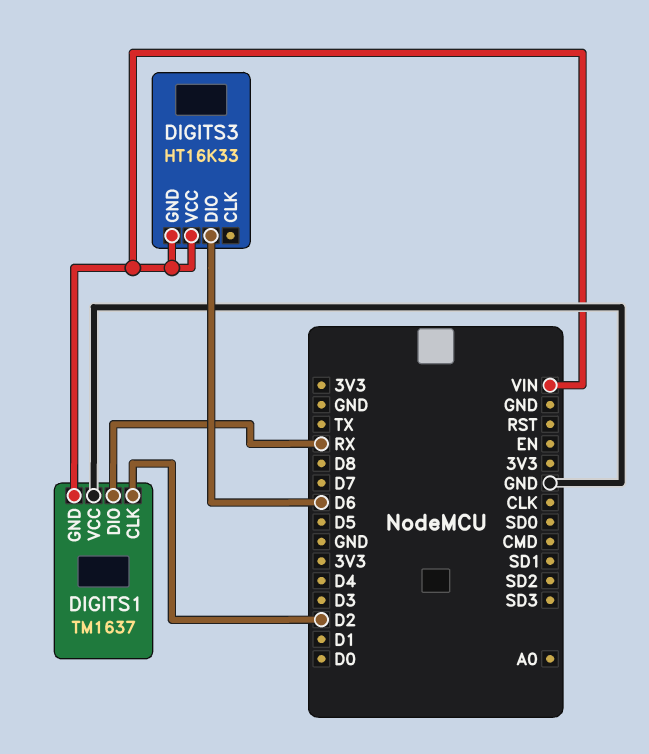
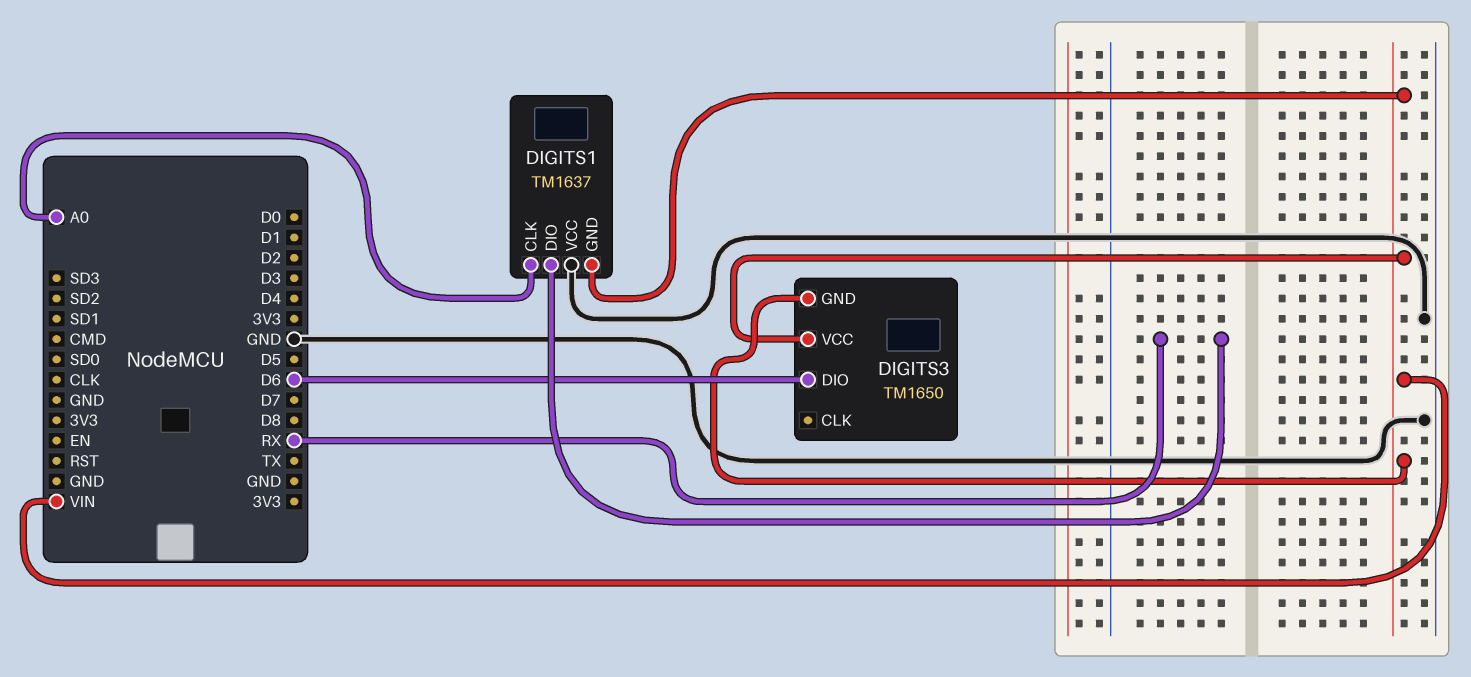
DIGITS1 pin CLK: D2 -> A0
DIGITS3: HT16K33 -> TM1650

